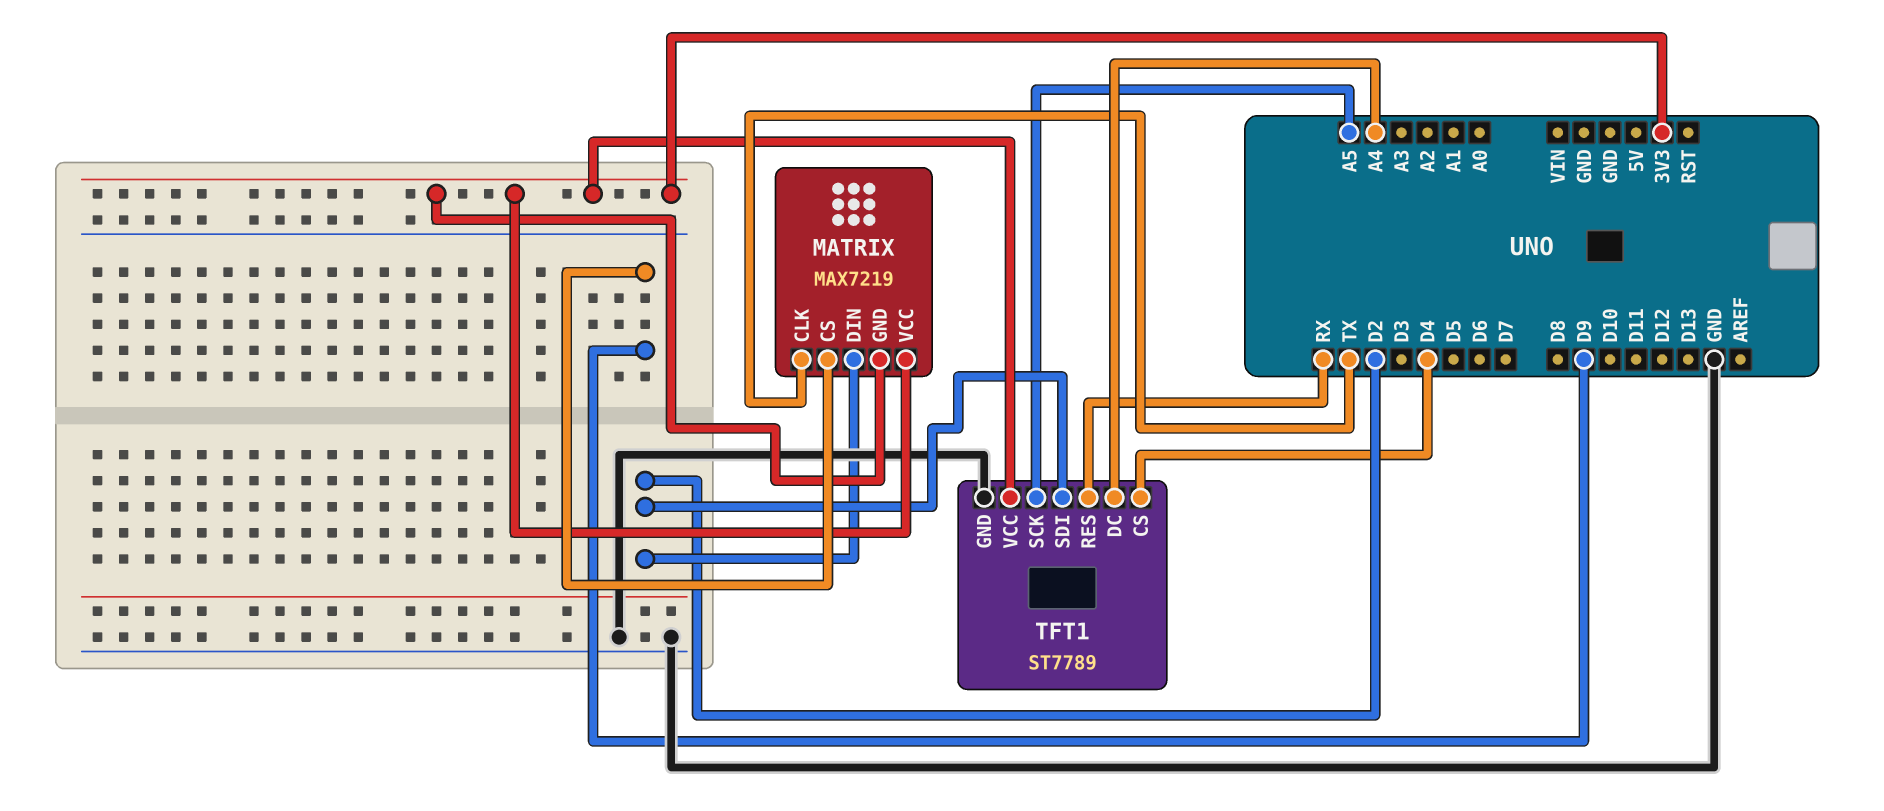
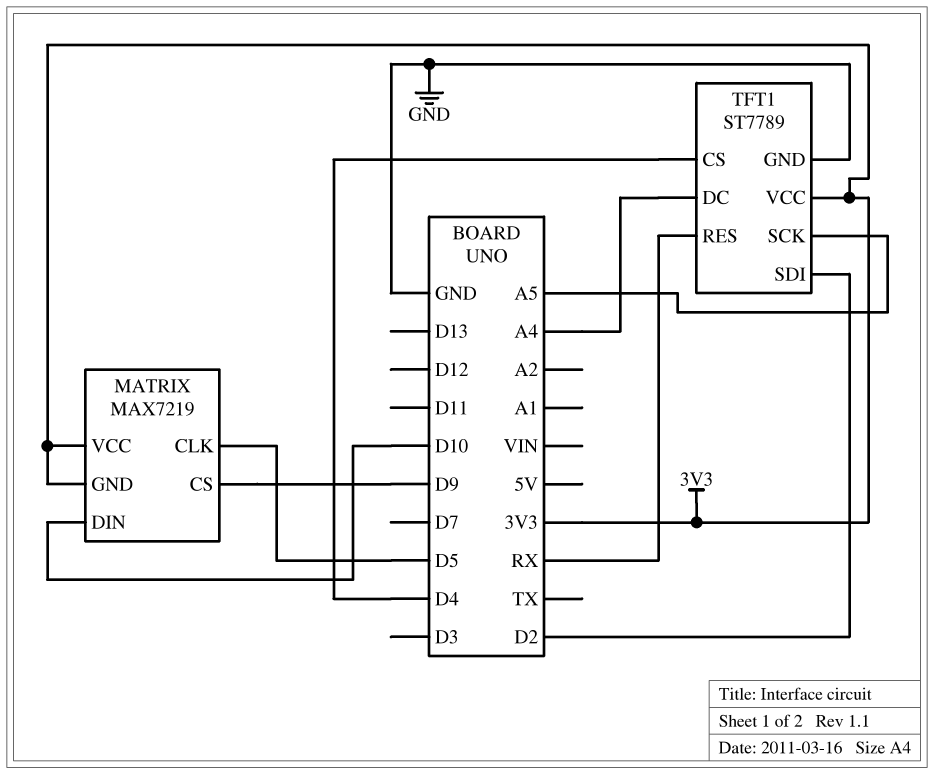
MATRIX pin CLK: TX -> D5
MATRIX pin DIN: D2 -> D10

